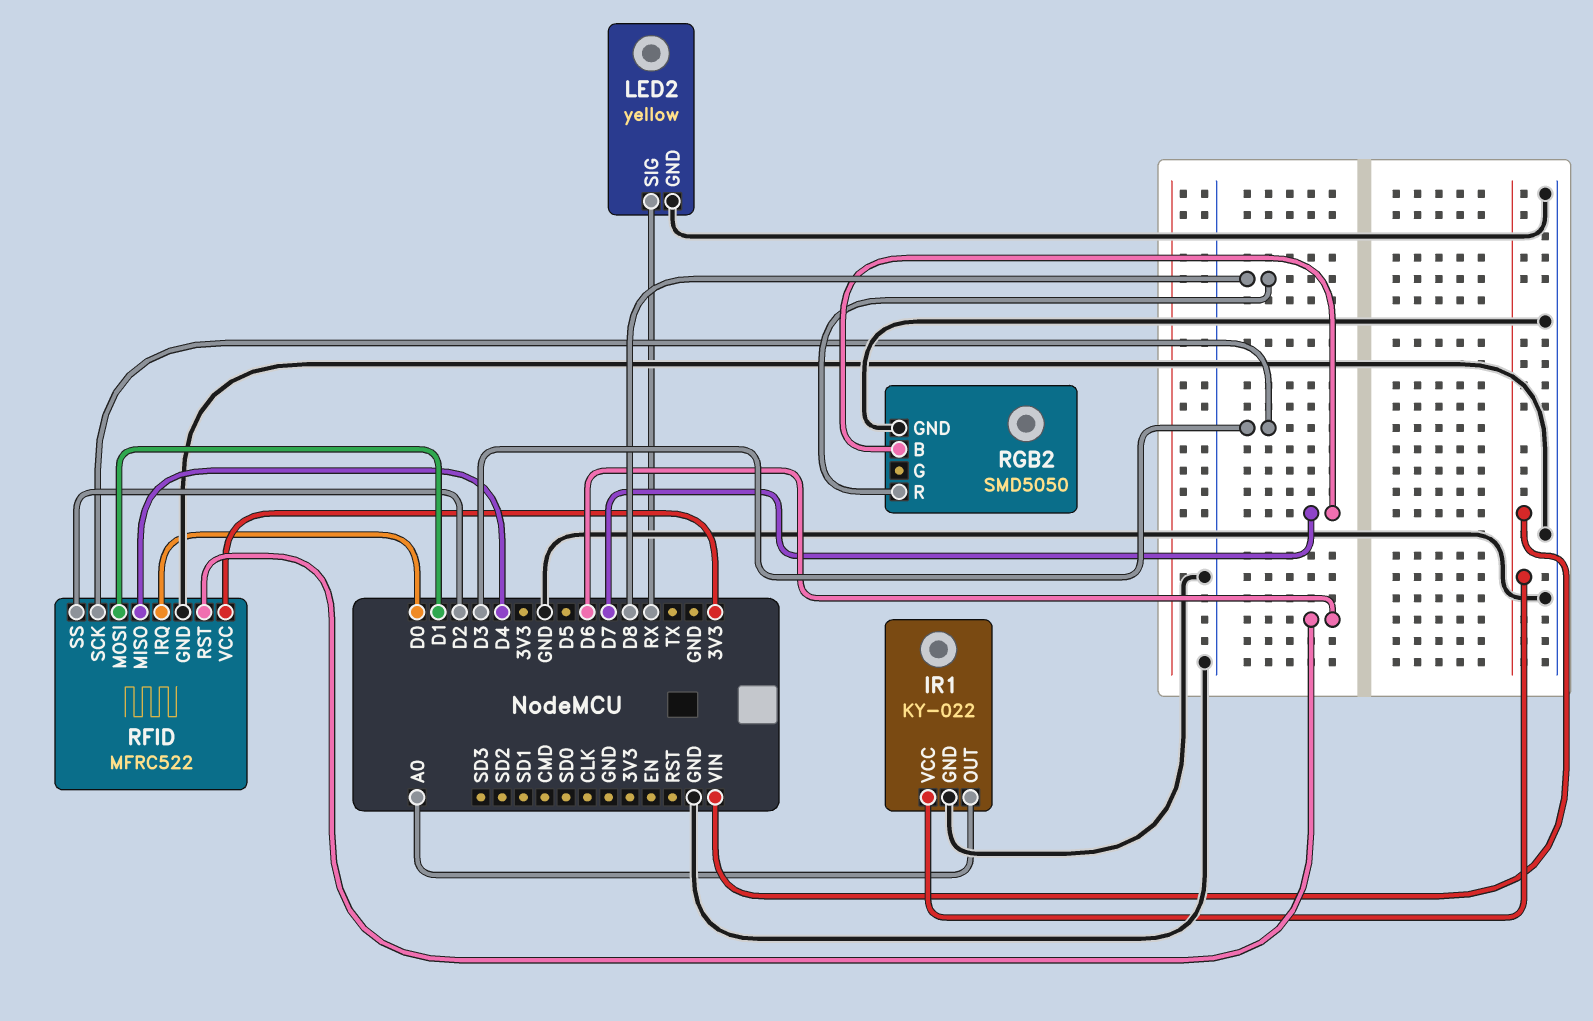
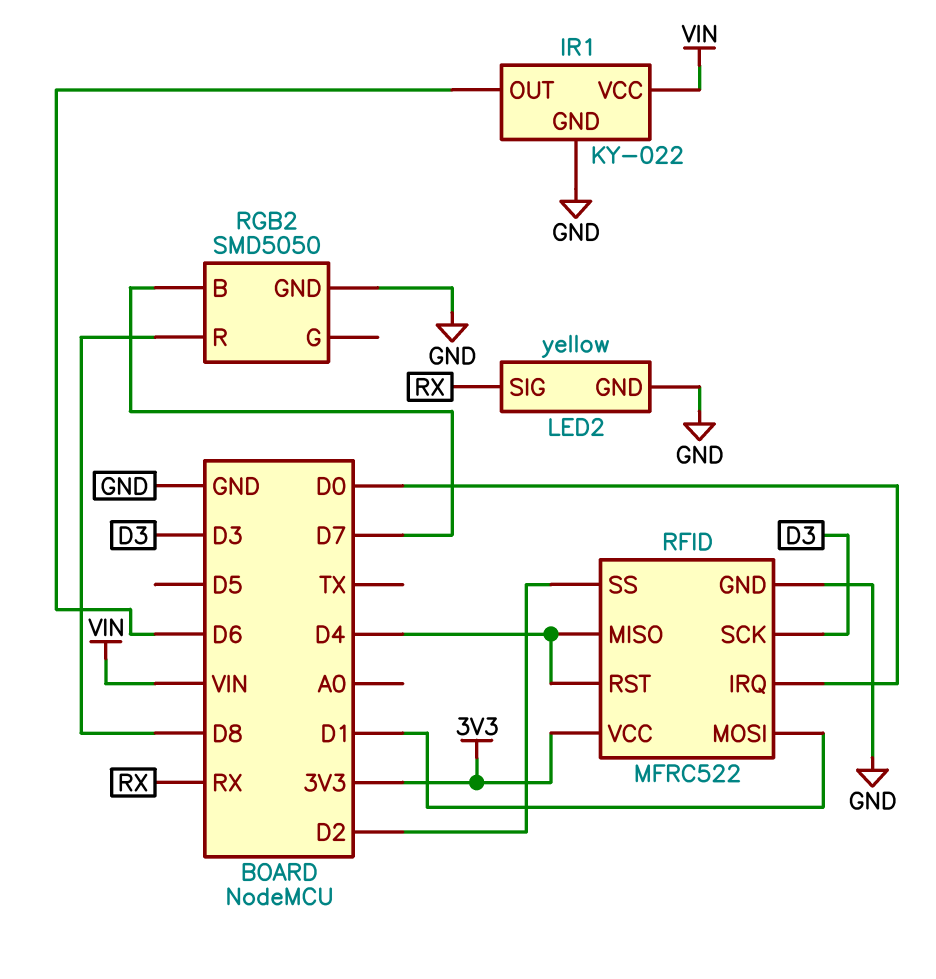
IR1 pin OUT: A0 -> D6
RFID pin RST: D6 -> D4

